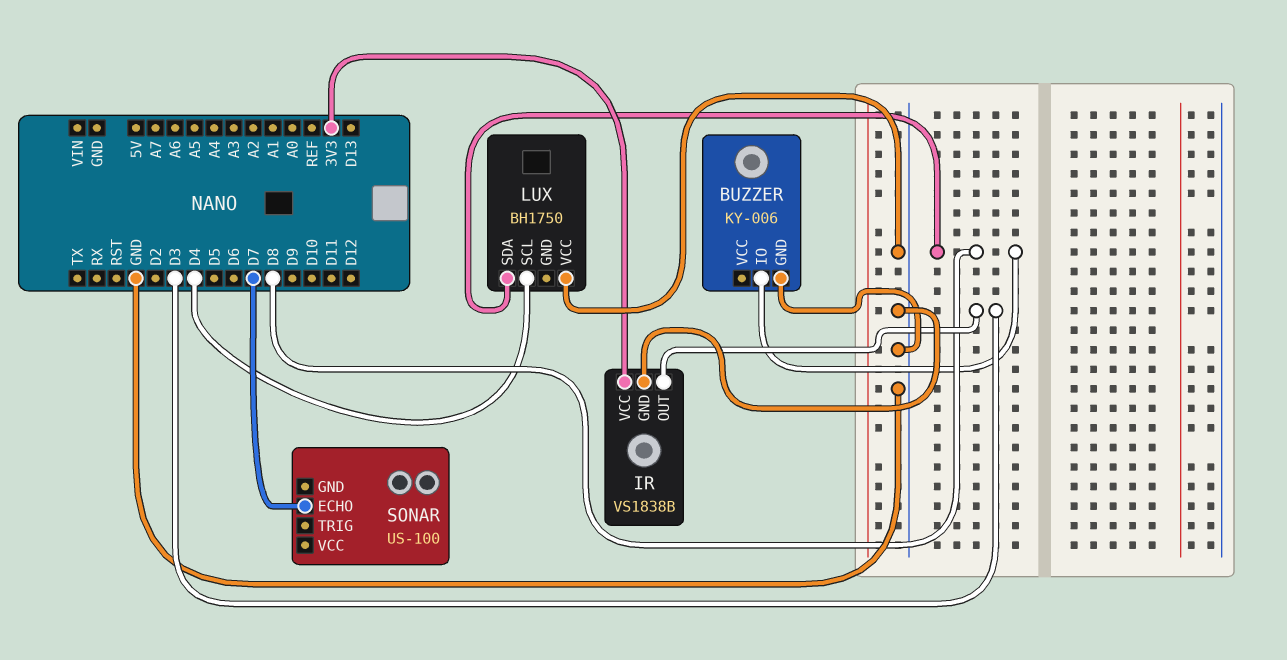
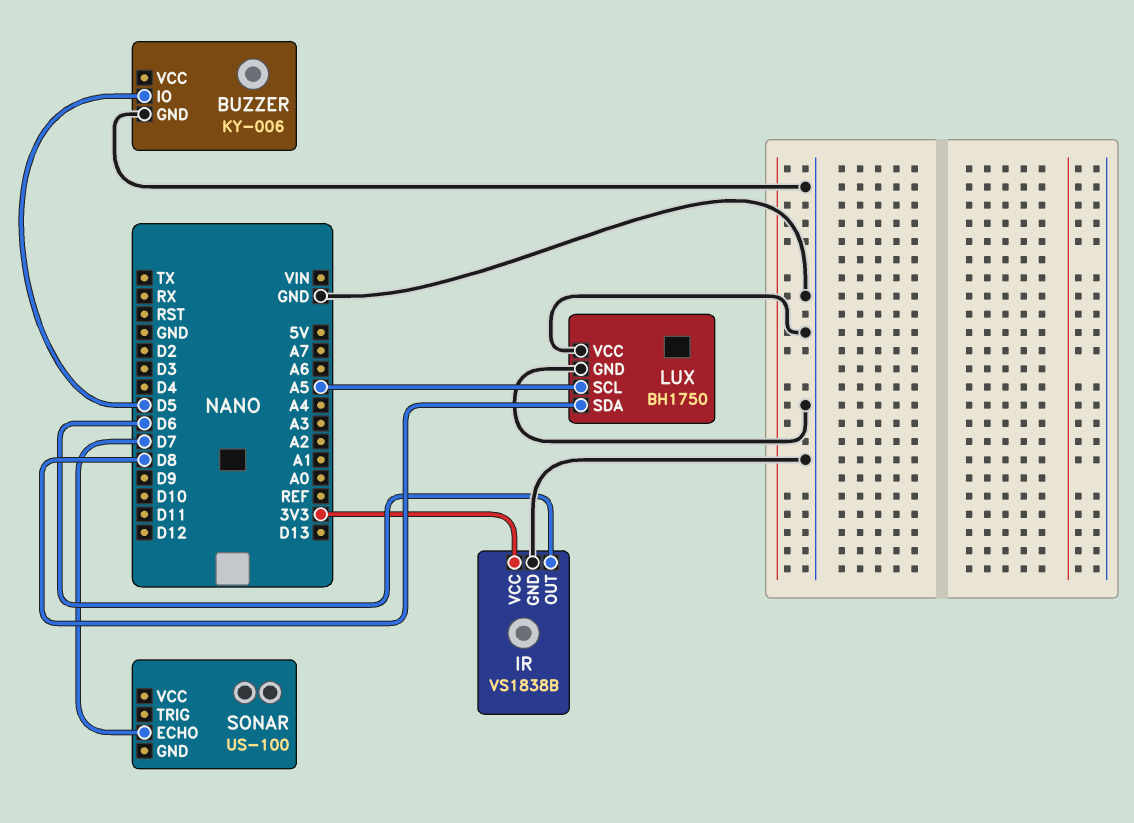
BUZZER pin IO: D8 -> D5
IR pin OUT: D3 -> D6
LUX pin GND: none -> GND
LUX pin SCL: D4 -> A5

